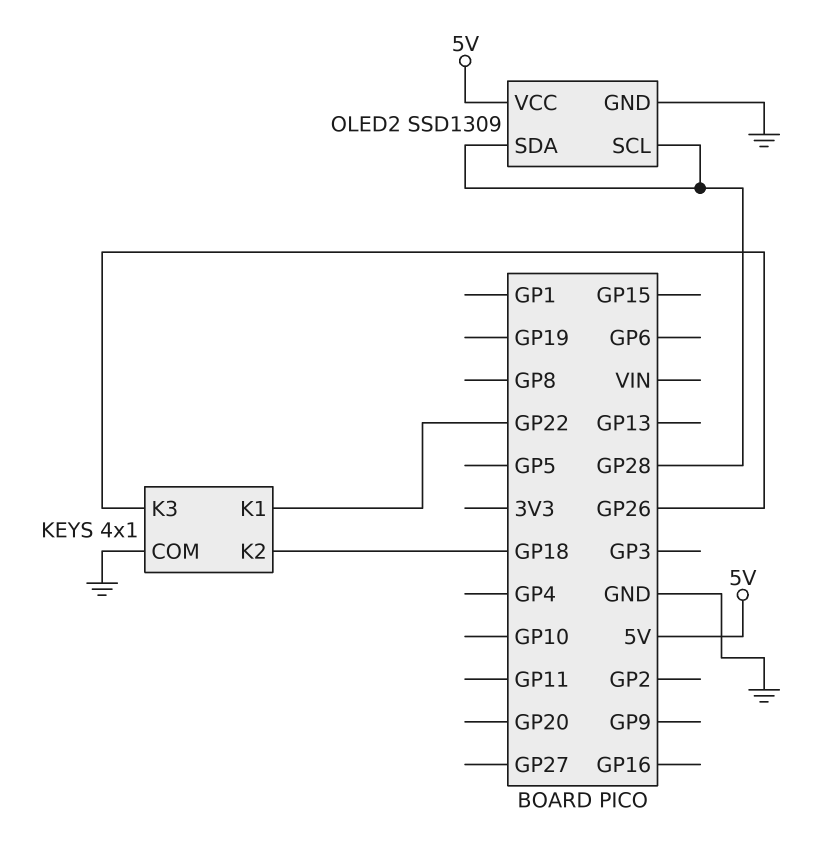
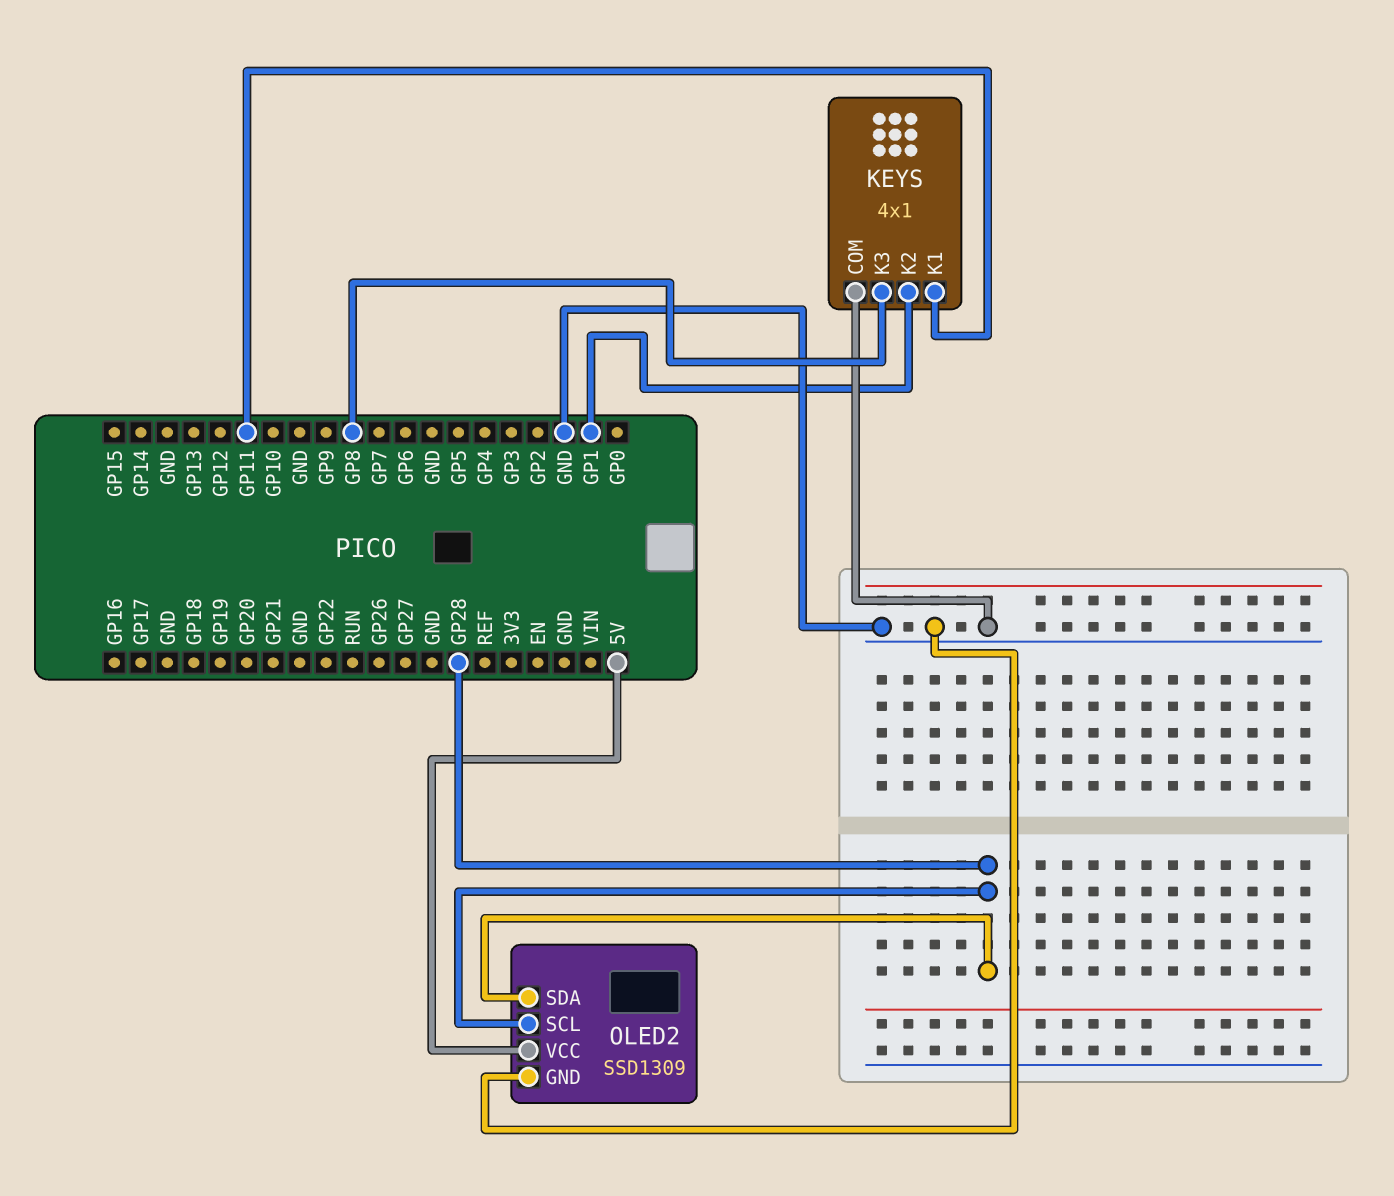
KEYS pin K1: GP22 -> GP11
KEYS pin K2: GP18 -> GP1
KEYS pin K3: GP26 -> GP8

